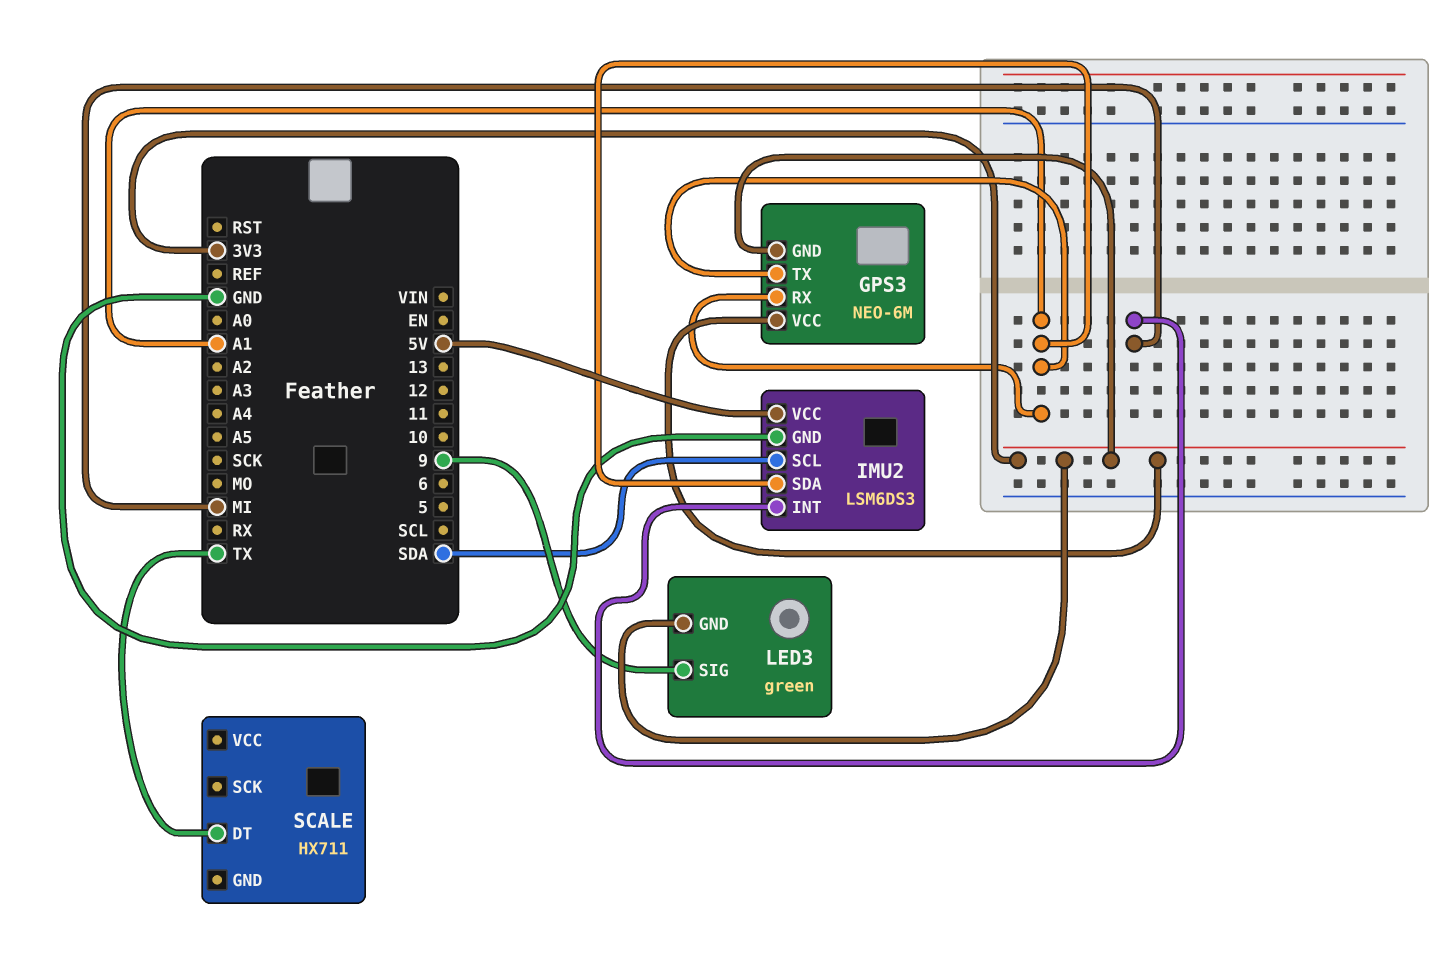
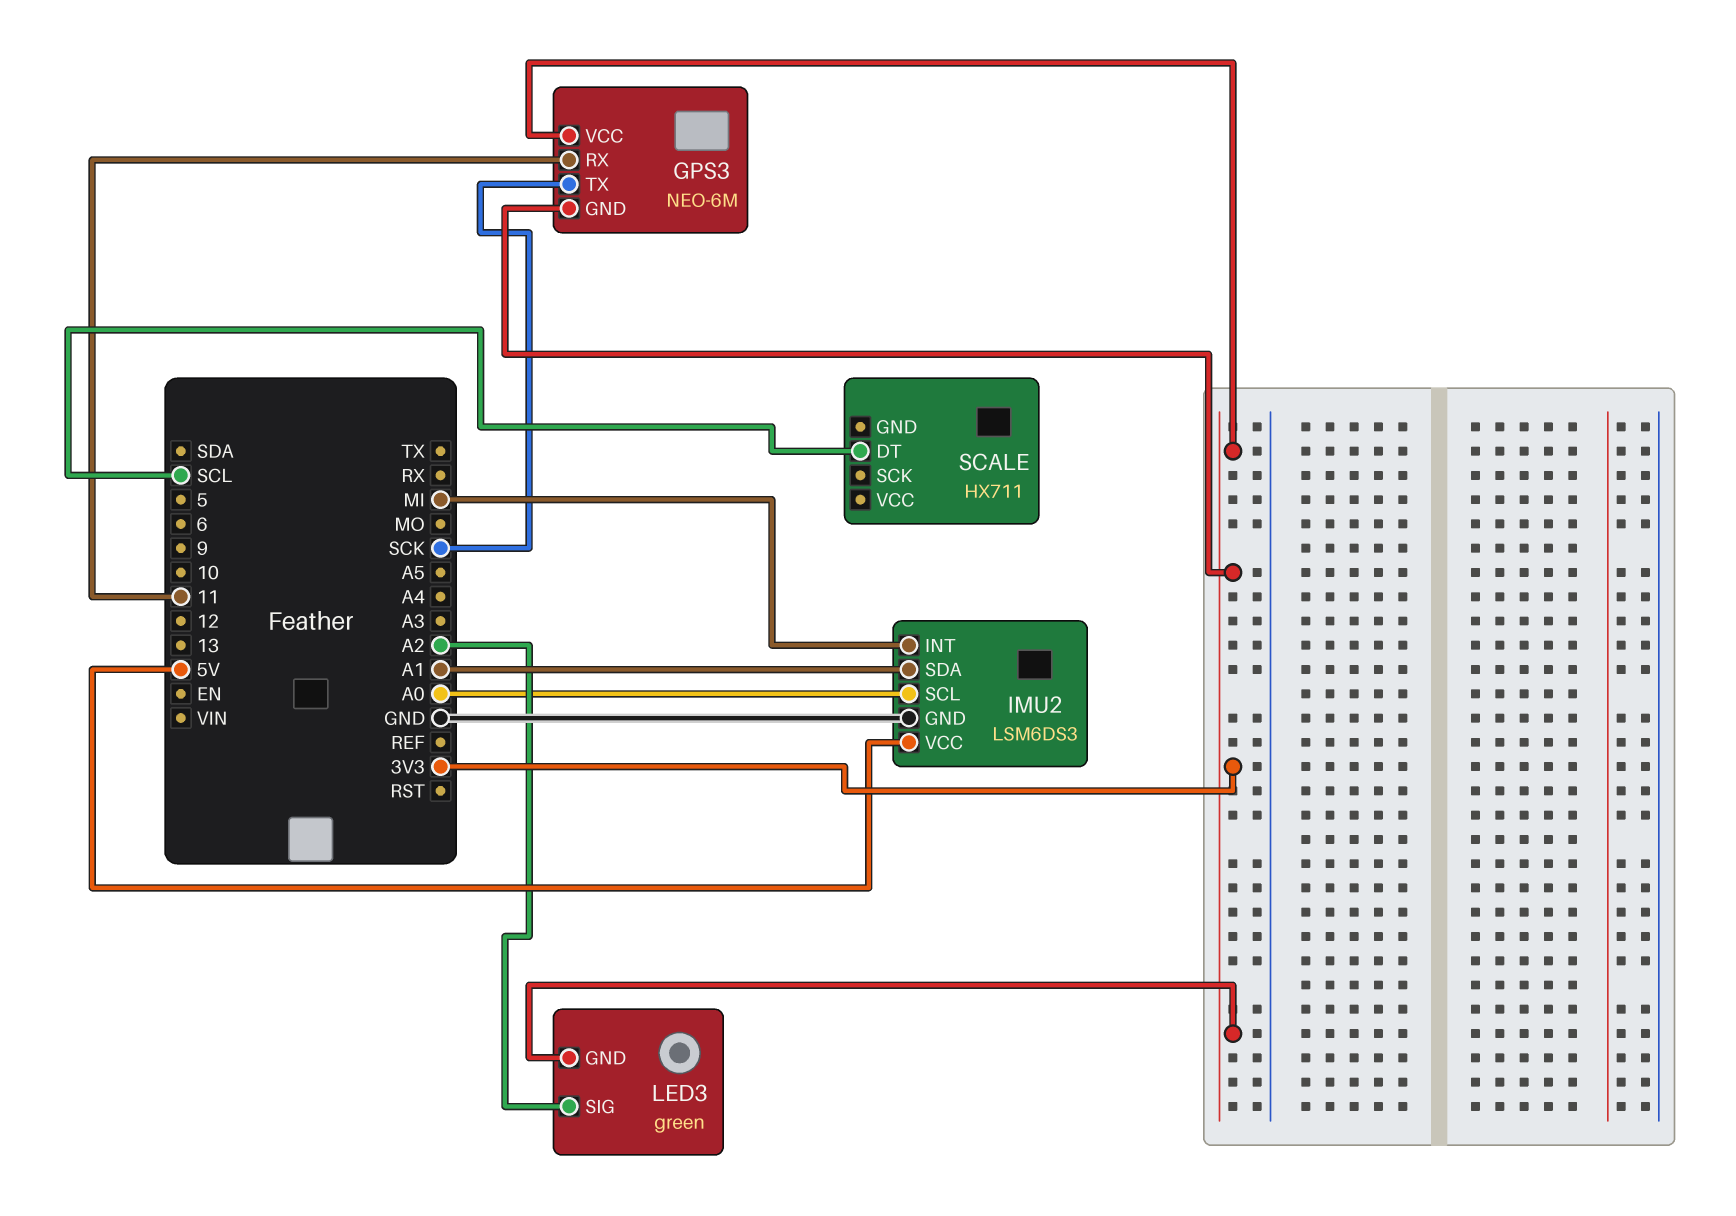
GPS3 pin RX: A1 -> 11
GPS3 pin TX: A1 -> SCK
IMU2 pin SCL: SDA -> A0
LED3 pin SIG: 9 -> A2
SCALE pin DT: TX -> SCL

